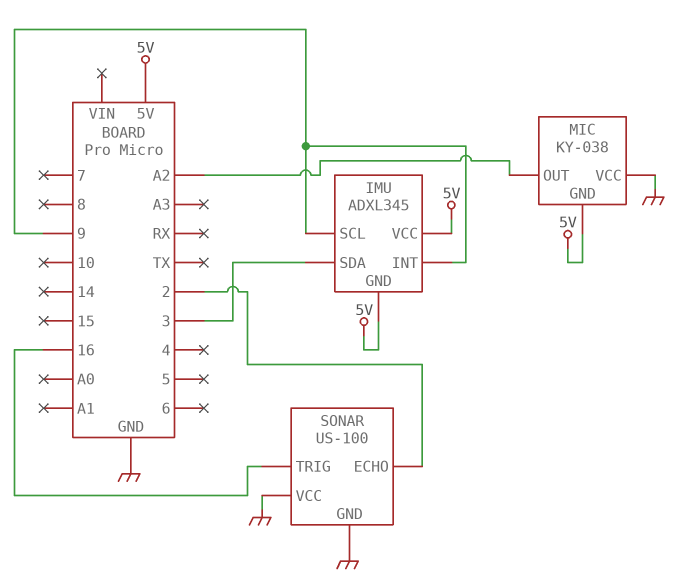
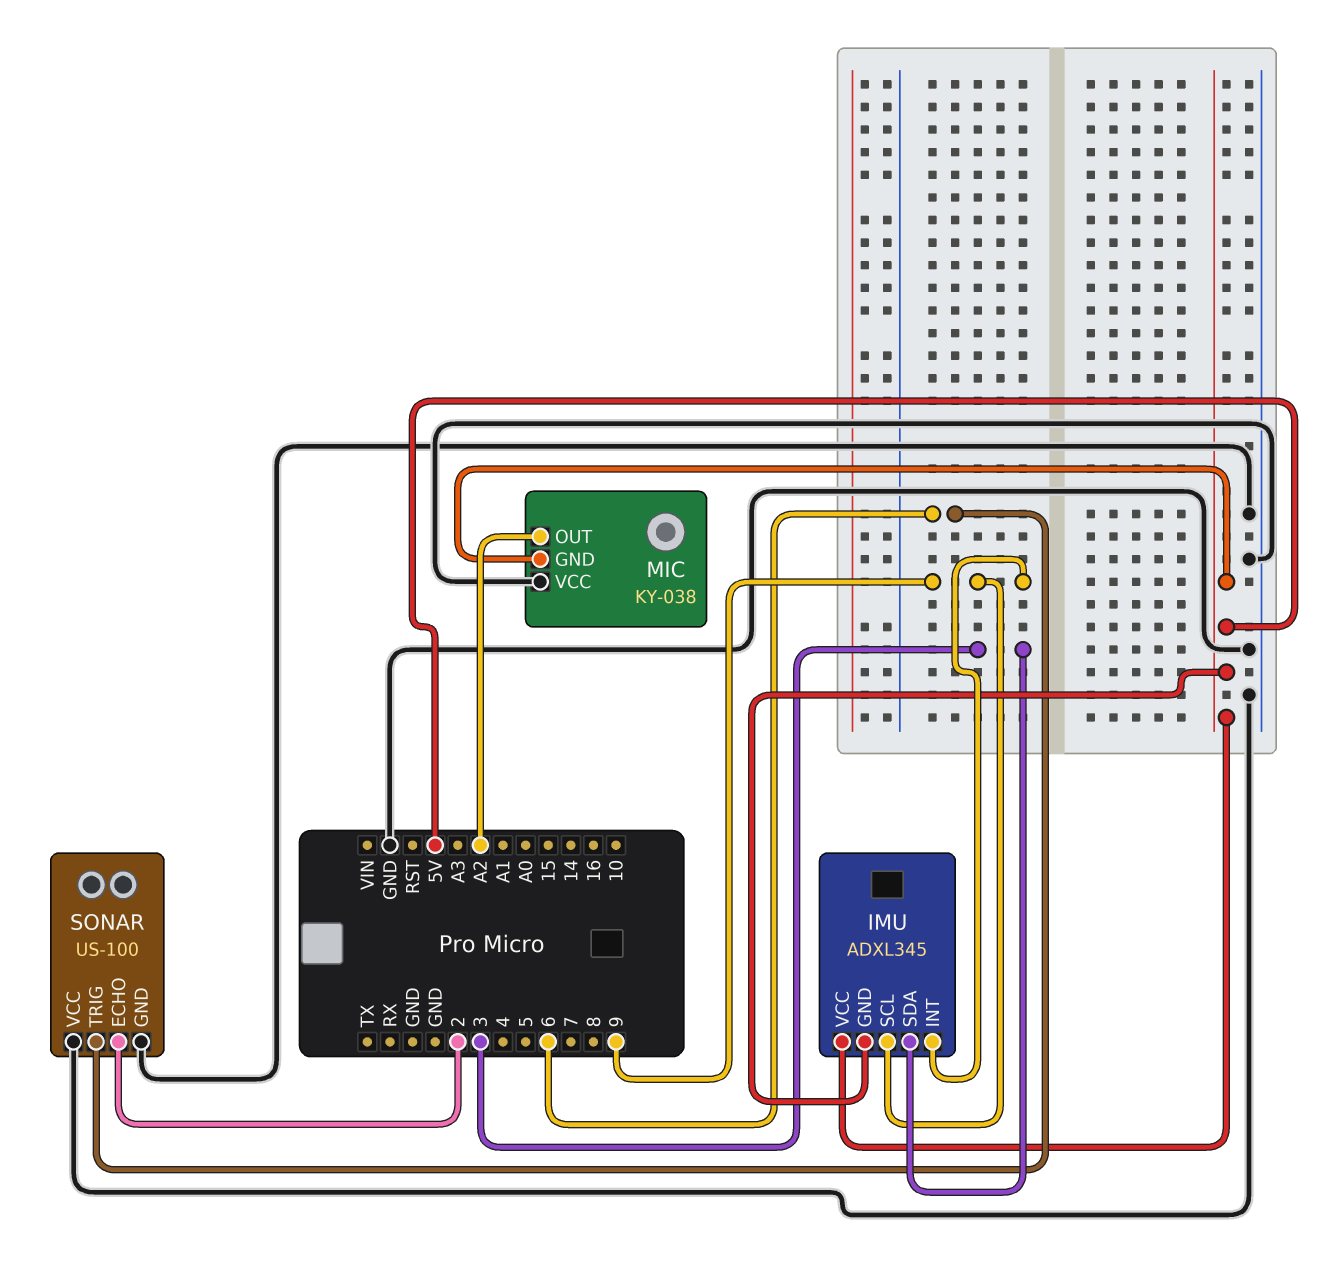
SONAR pin TRIG: 16 -> 6

